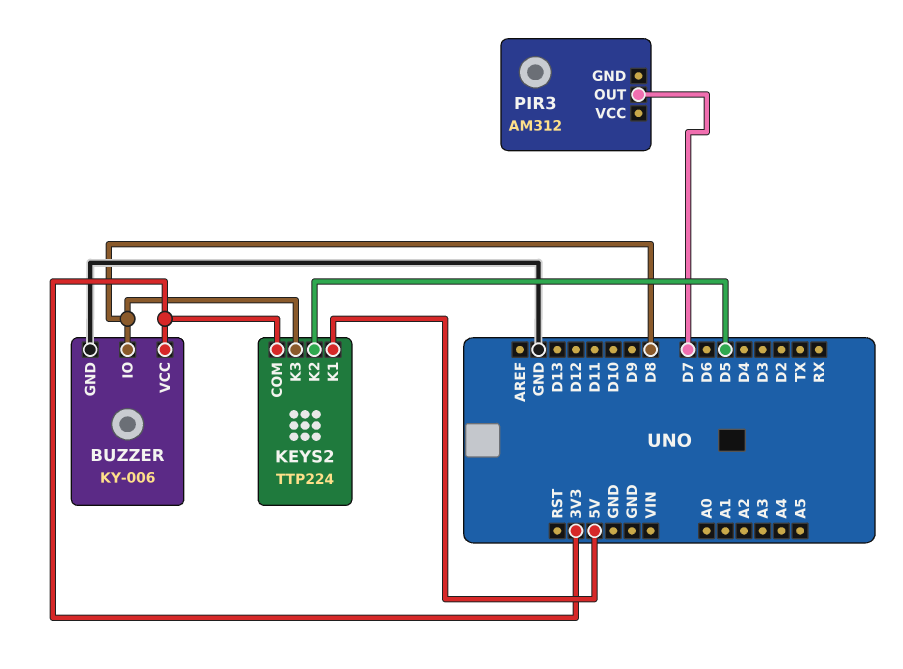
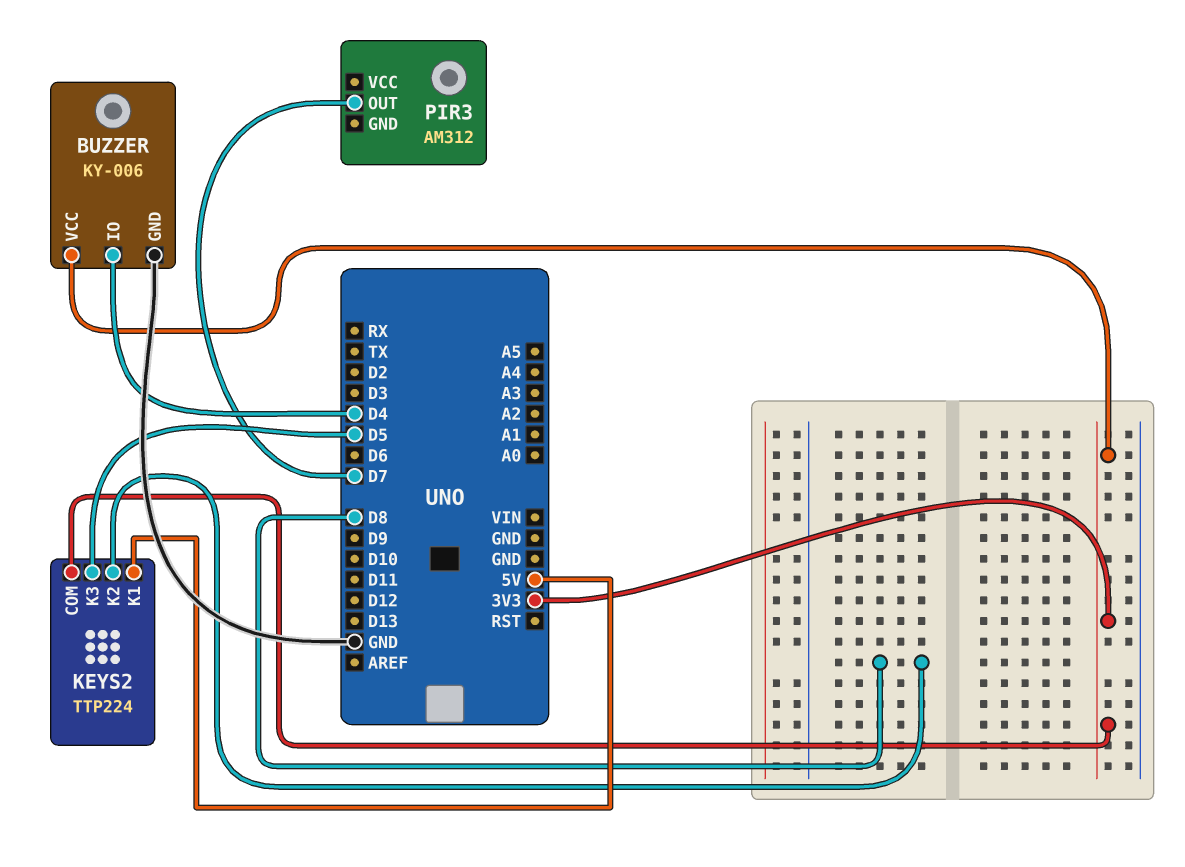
BUZZER pin IO: D8 -> D4
KEYS2 pin K2: D5 -> D8
KEYS2 pin K3: D8 -> D5

